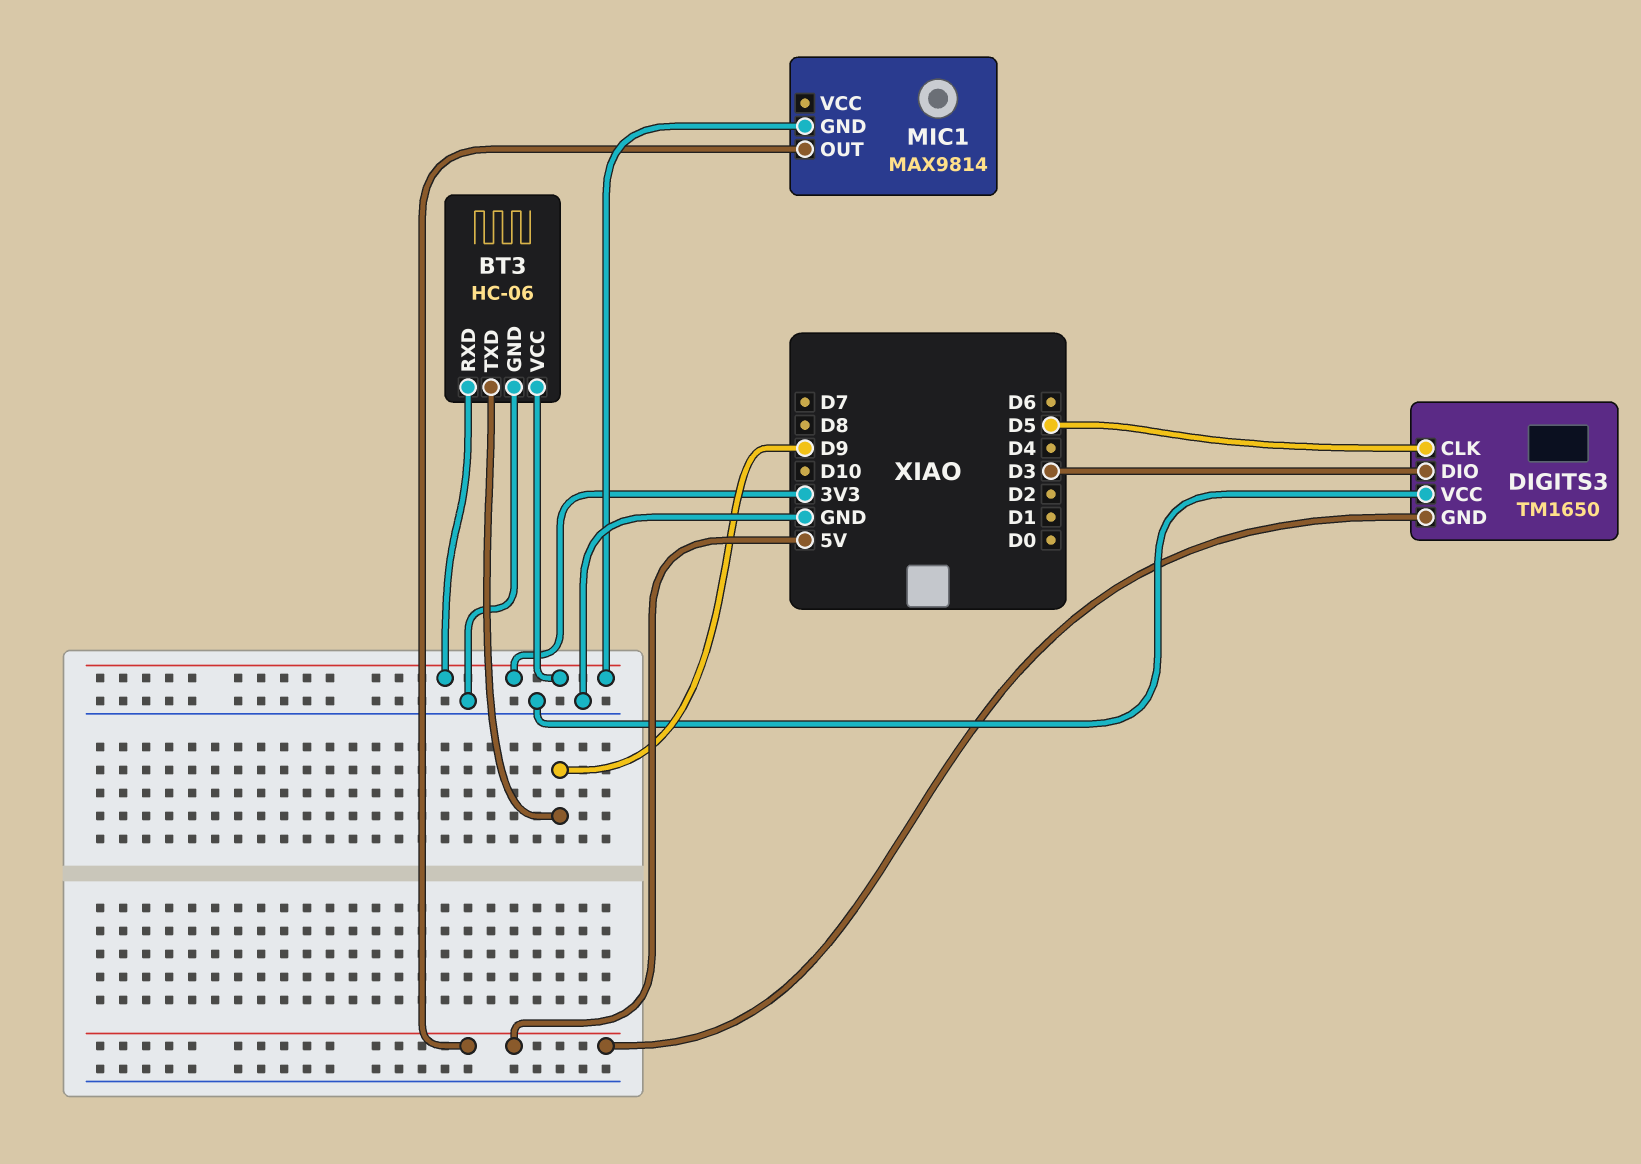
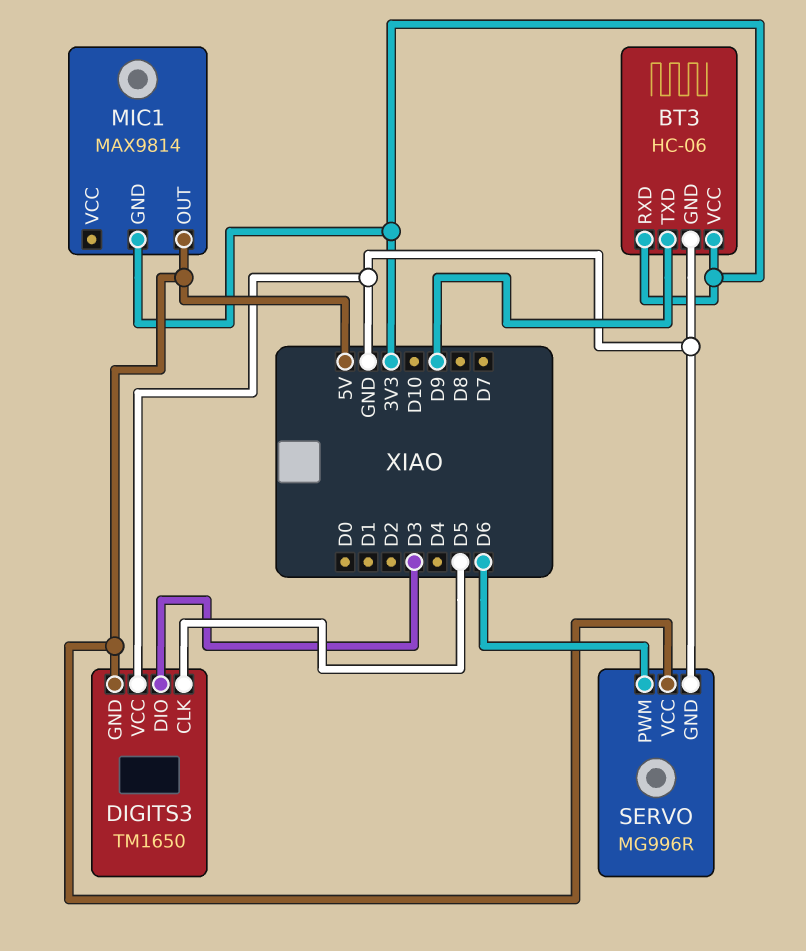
SERVO: none -> MG996R
SERVO pin GND: none -> GND
SERVO pin PWM: none -> D6
SERVO pin VCC: none -> 5V

